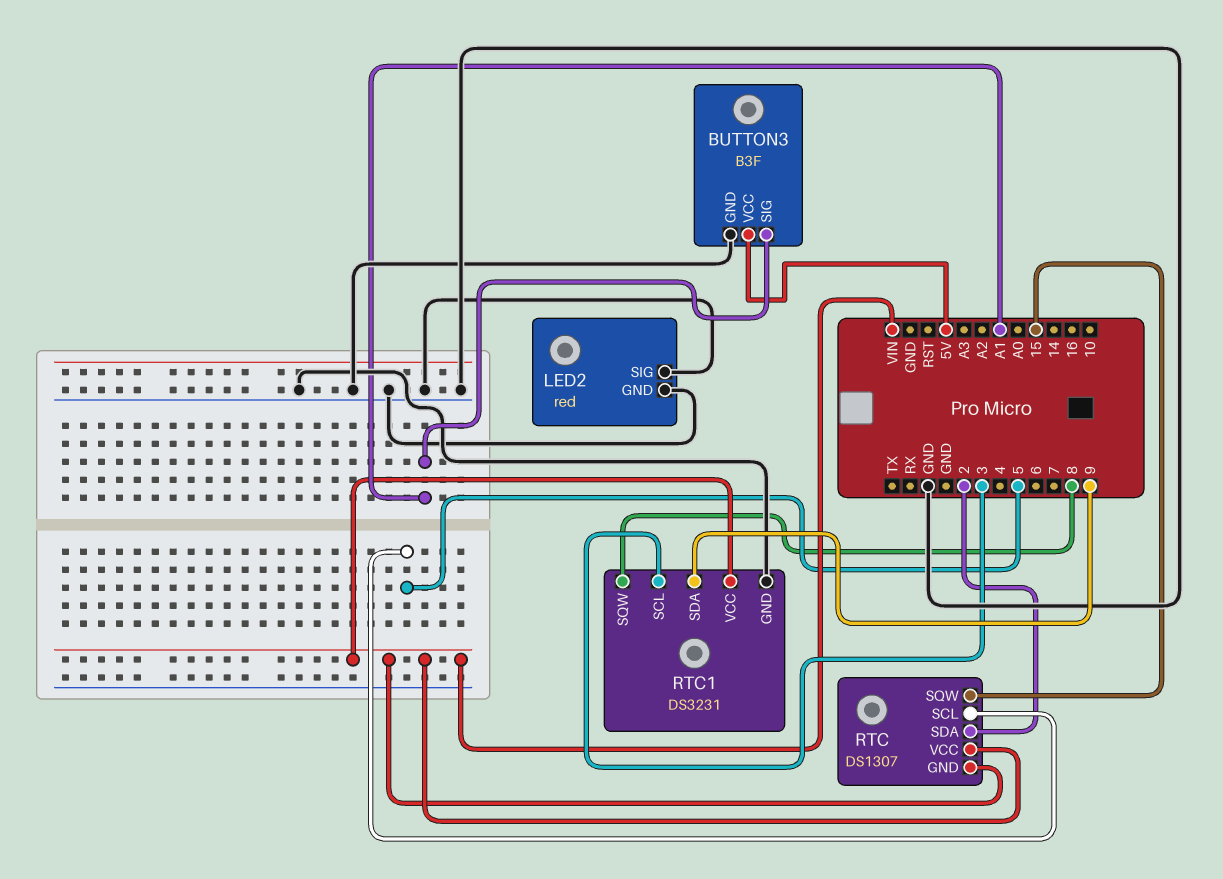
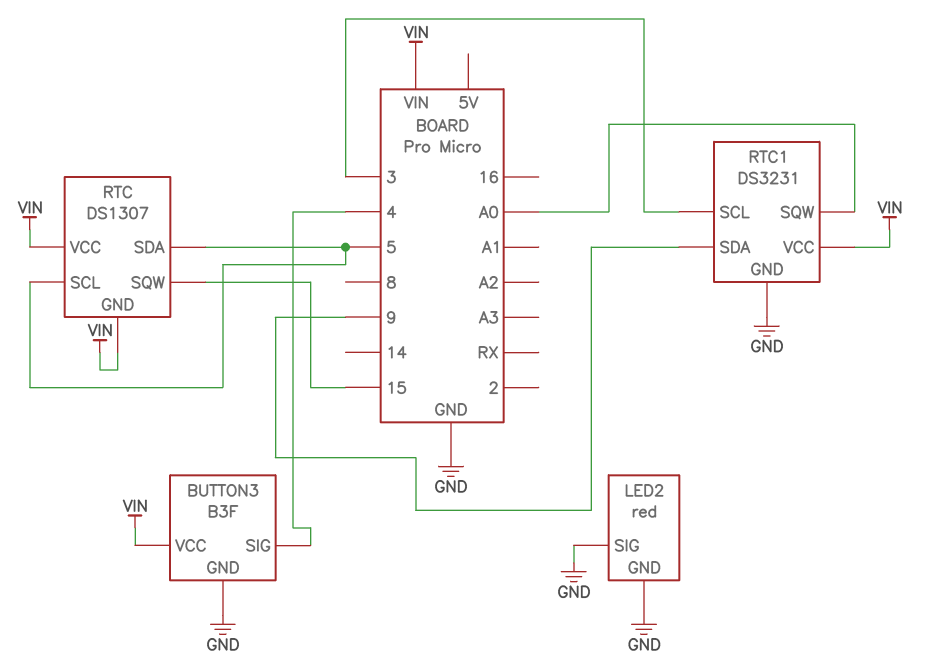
BUTTON3 pin SIG: A1 -> 4
BUTTON3 pin VCC: 5V -> VIN
RTC pin SDA: 2 -> 5
RTC1 pin SQW: 8 -> A0

